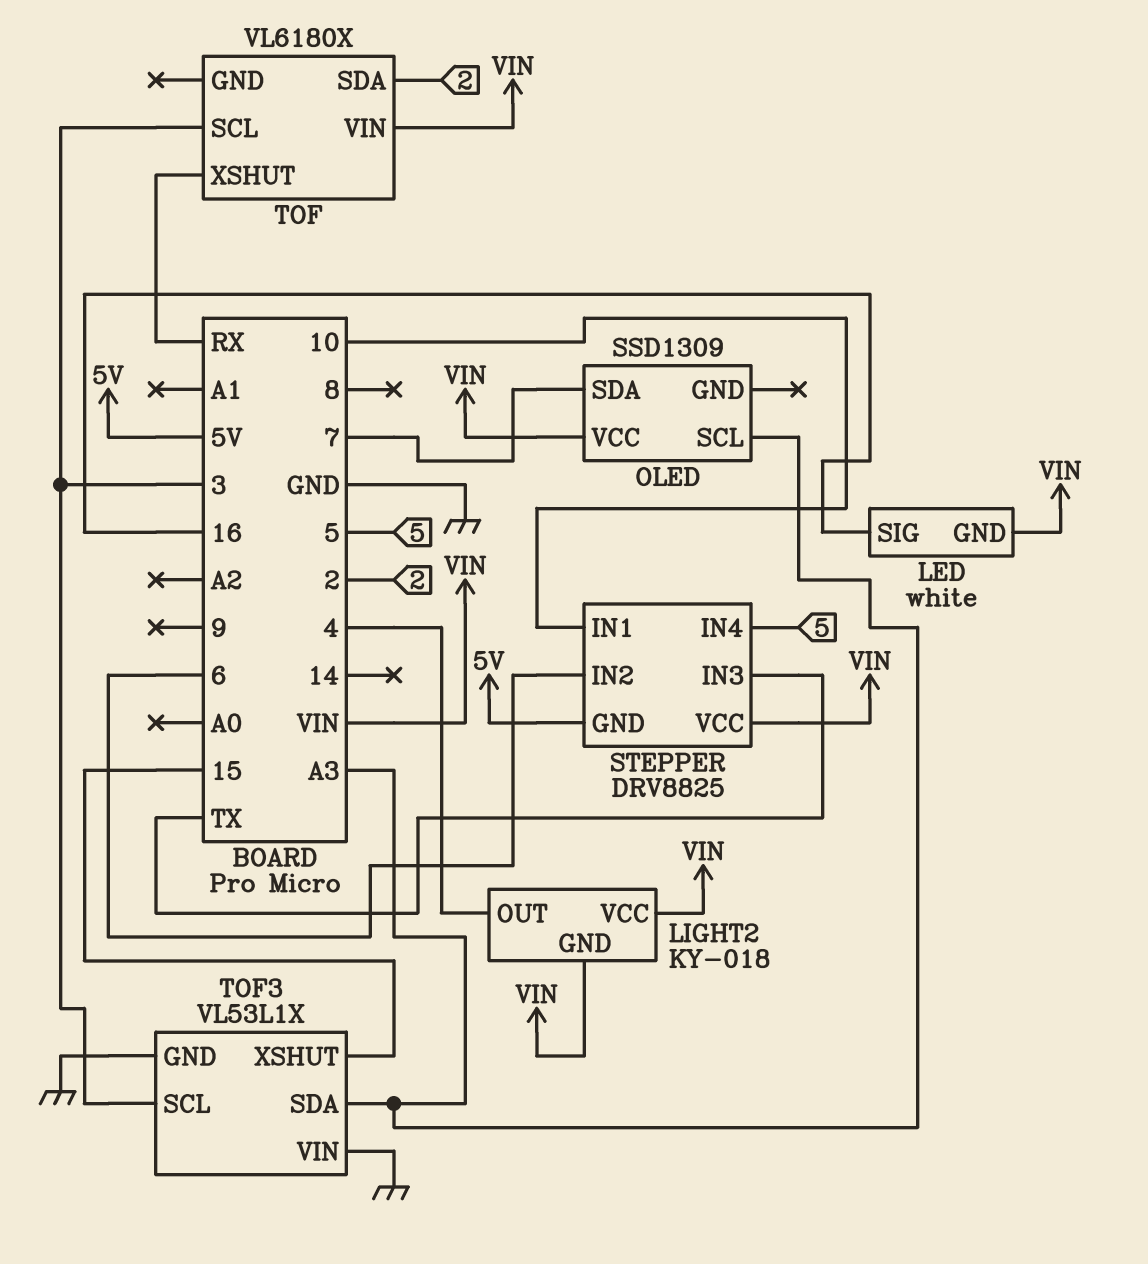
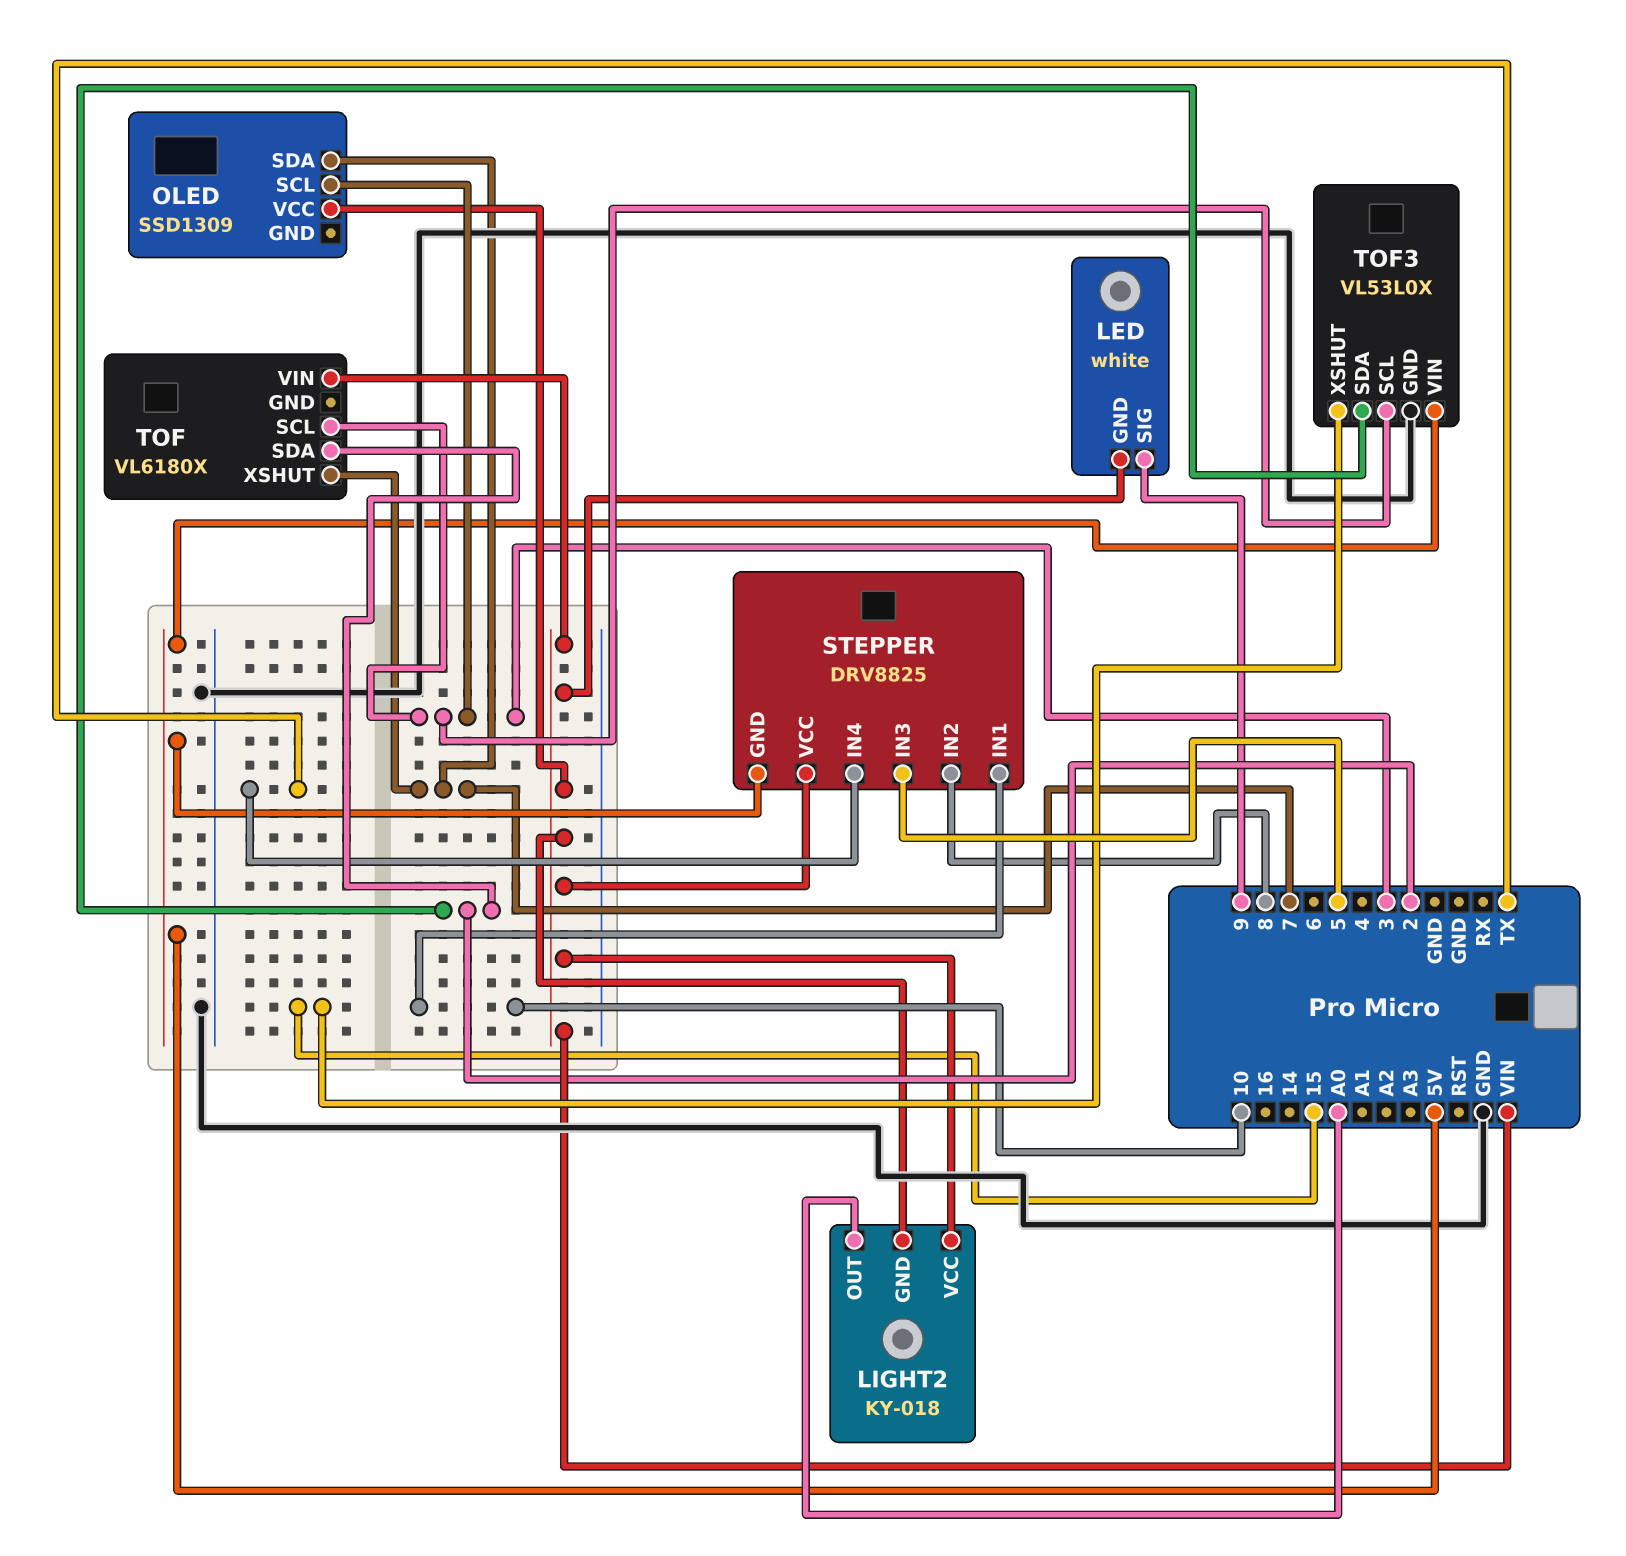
LED pin SIG: 16 -> 9
LIGHT2 pin OUT: 4 -> A0
OLED pin SCL: A3 -> 3
STEPPER pin IN2: 6 -> 8
STEPPER pin IN3: TX -> 5
STEPPER pin IN4: 5 -> TX
TOF pin XSHUT: RX -> 7
TOF3: VL53L1X -> VL53L0X
TOF3 pin SDA: A3 -> 2
TOF3 pin VIN: GND -> 5V

